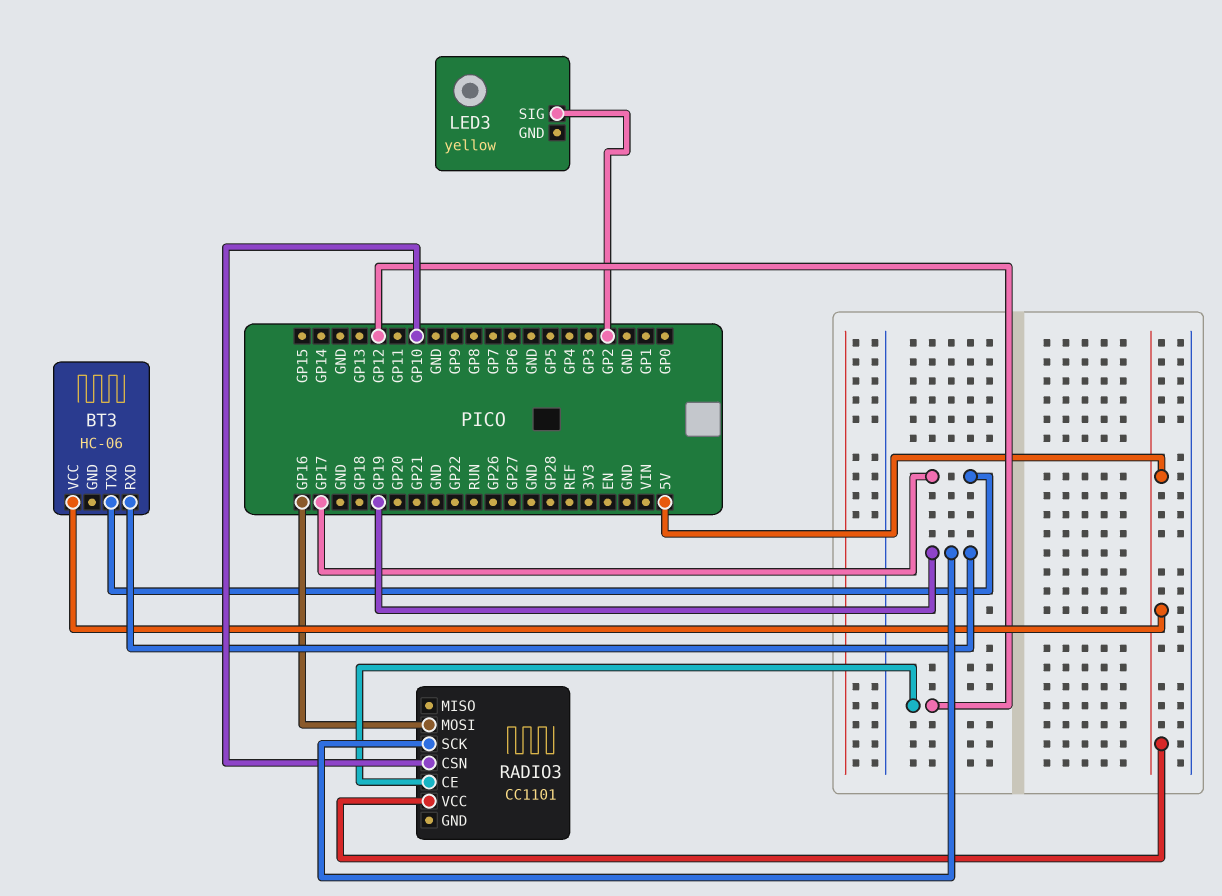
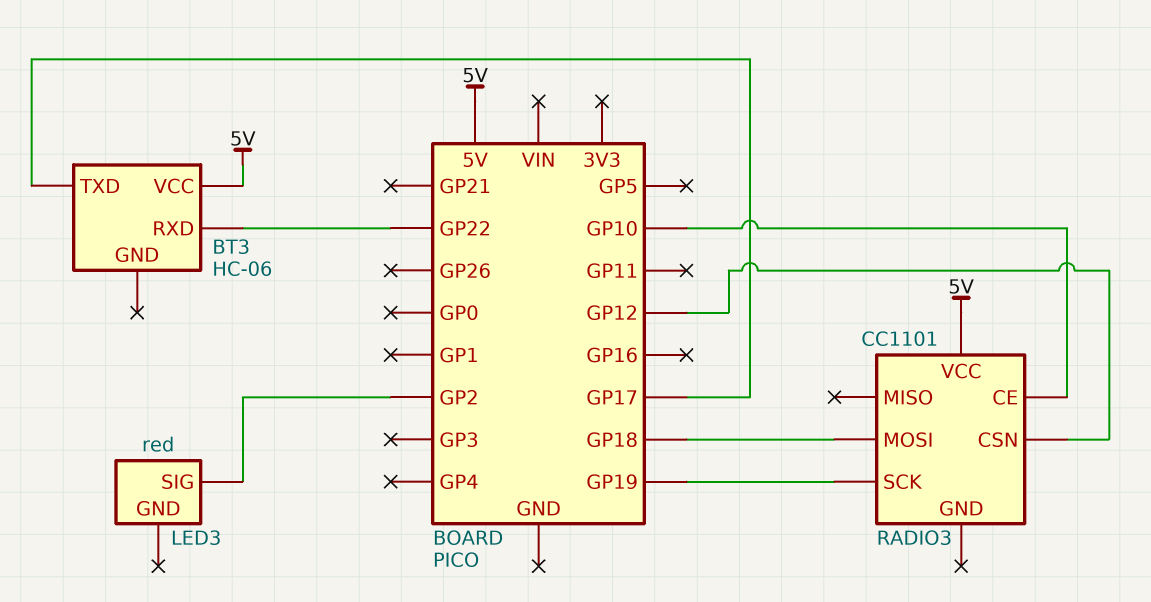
BT3 pin RXD: GP19 -> GP22
LED3: yellow -> red
RADIO3 pin CE: GP12 -> GP10
RADIO3 pin CSN: GP10 -> GP12
RADIO3 pin MOSI: GP16 -> GP18

